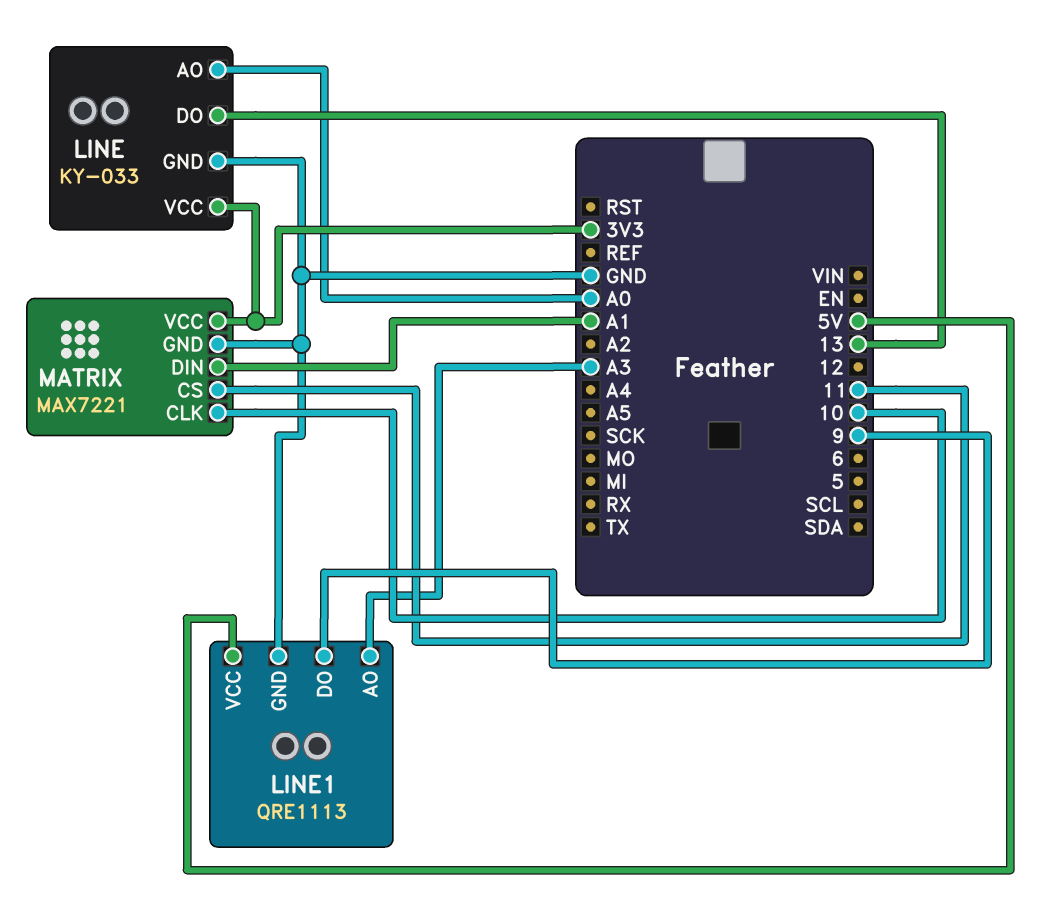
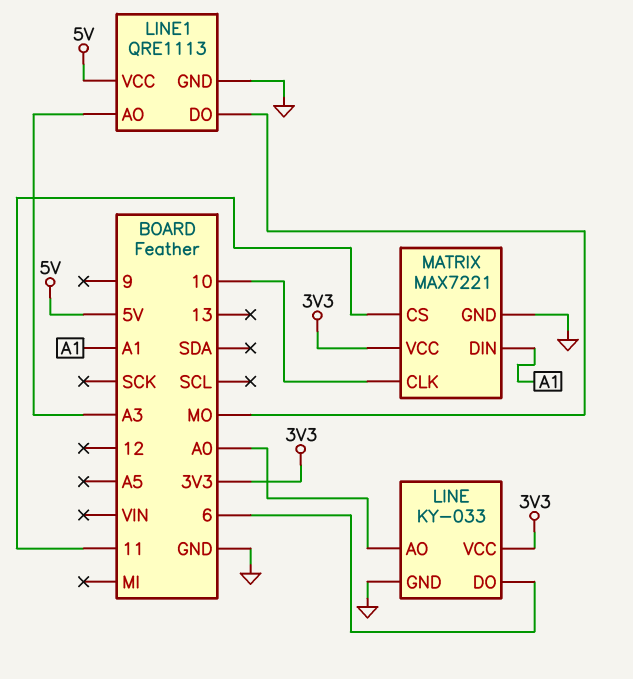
LINE pin DO: 13 -> 6
LINE1 pin DO: 9 -> MO

